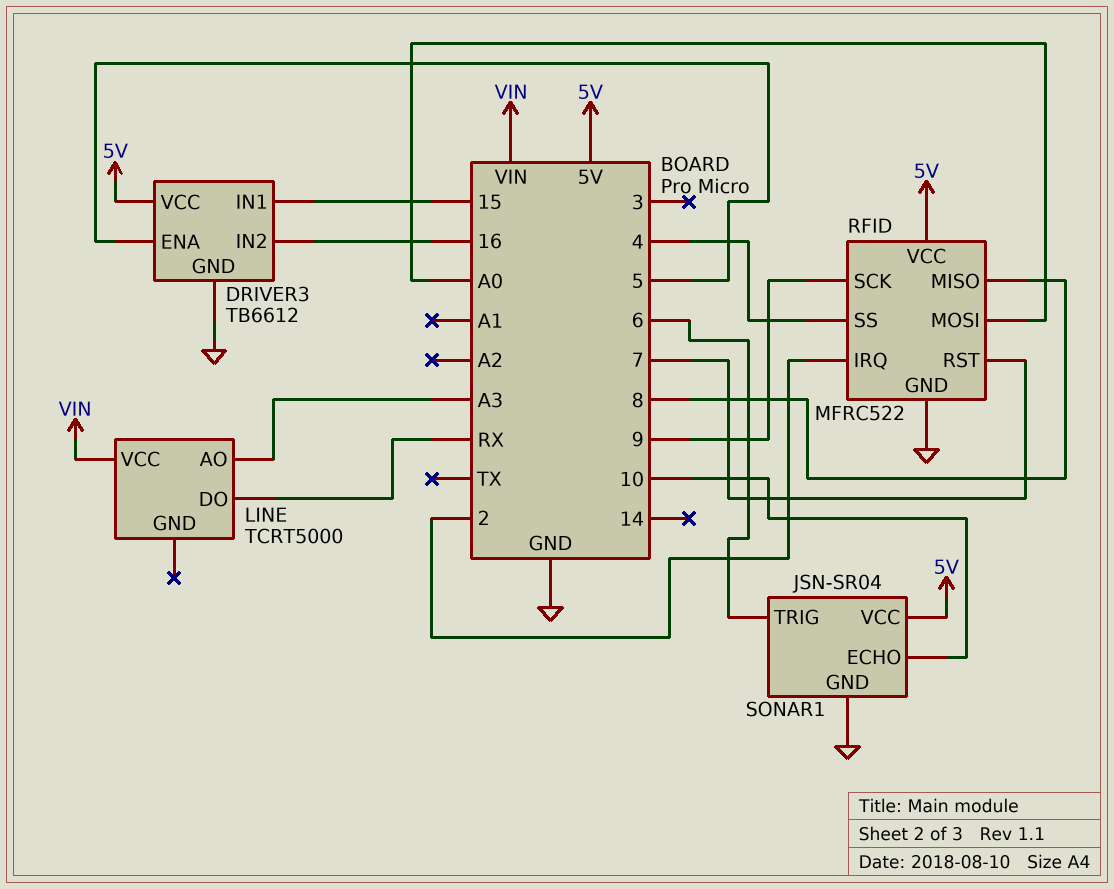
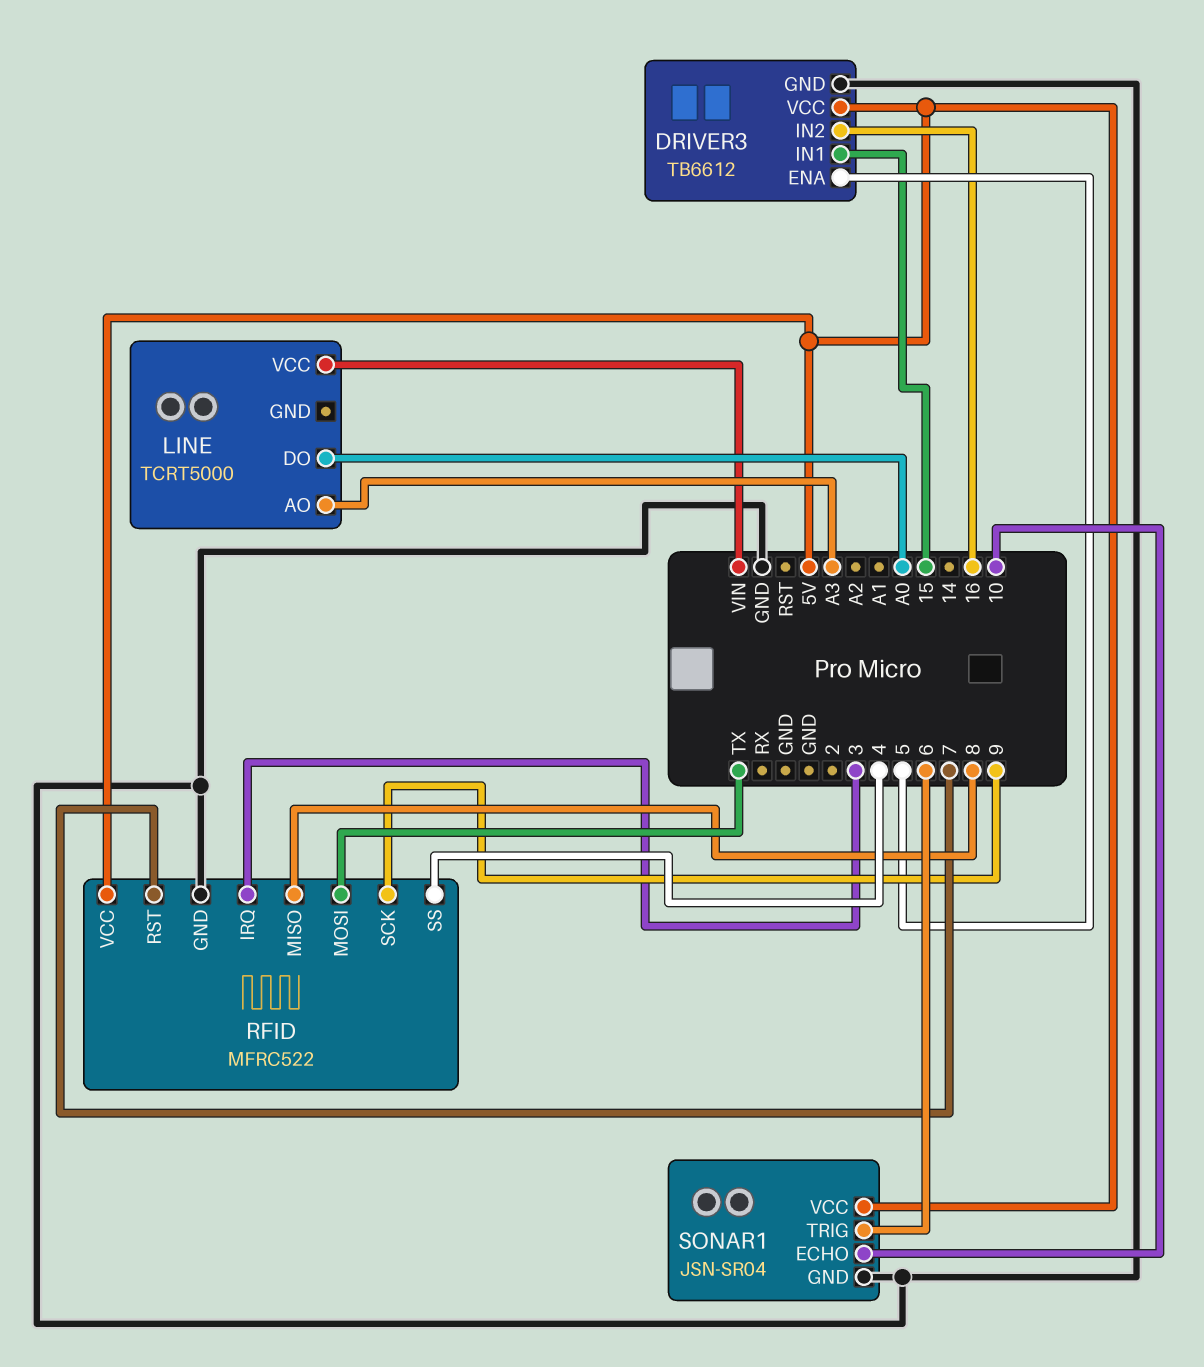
LINE pin DO: RX -> A0
RFID pin IRQ: 2 -> 3
RFID pin MOSI: A0 -> TX

